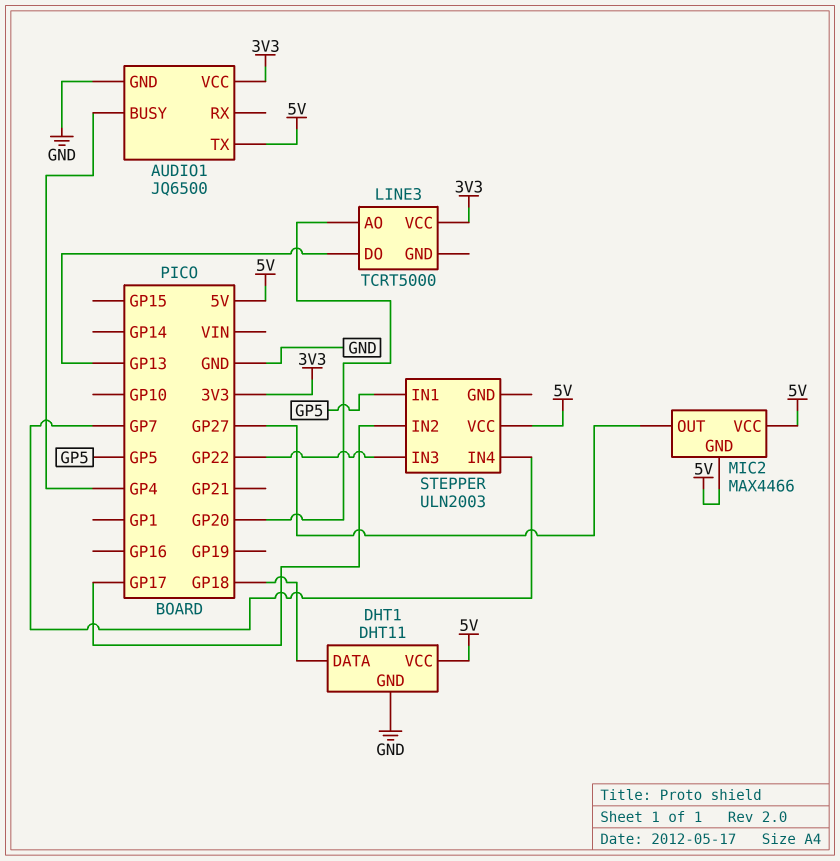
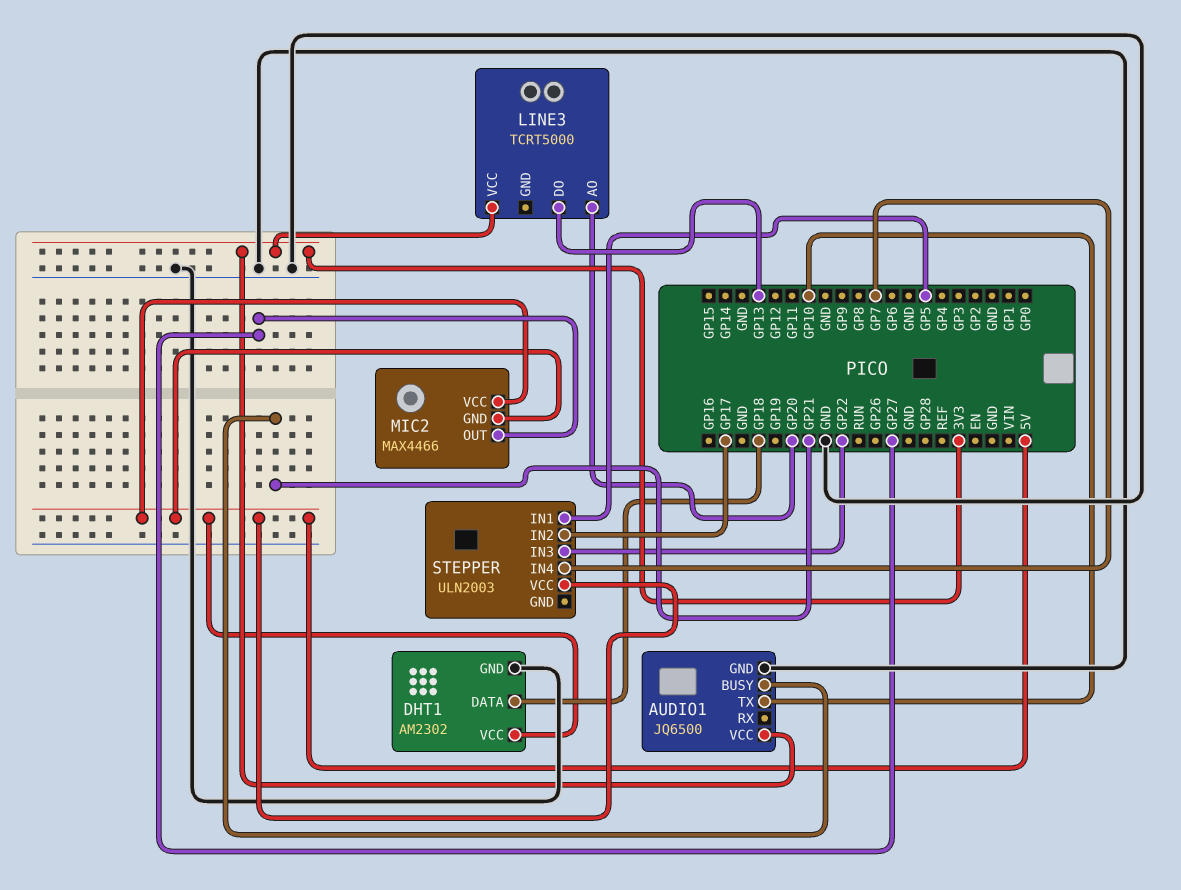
AUDIO1 pin BUSY: GP4 -> GP21
AUDIO1 pin TX: 5V -> GP10
DHT1: DHT11 -> AM2302

